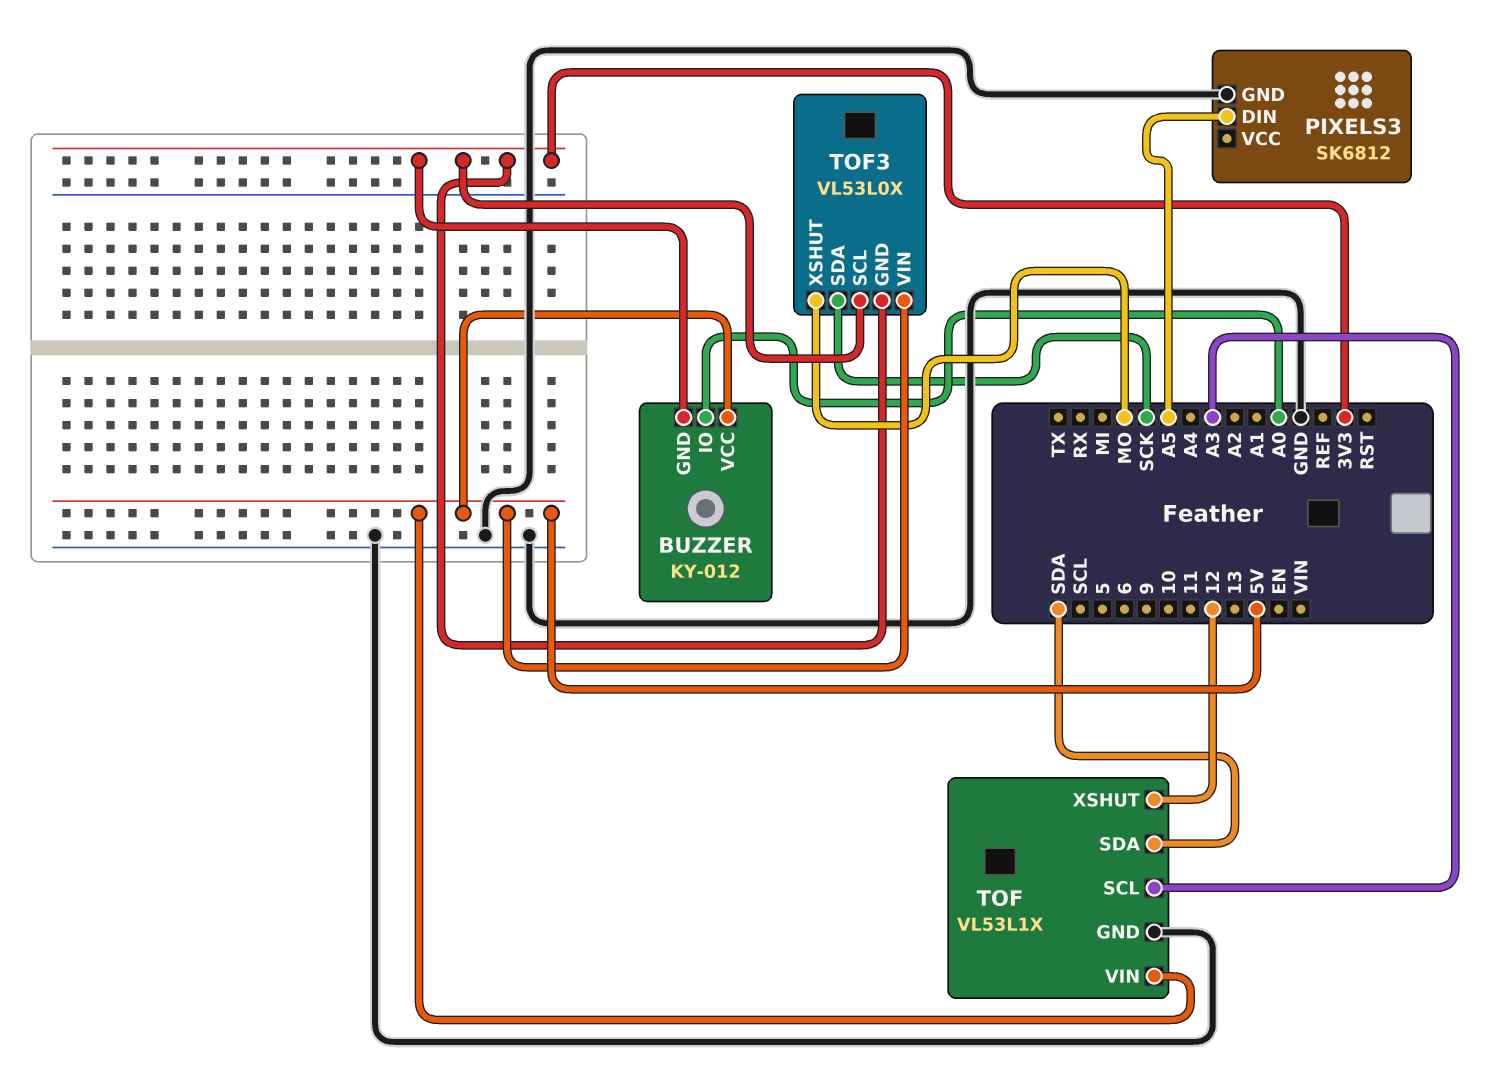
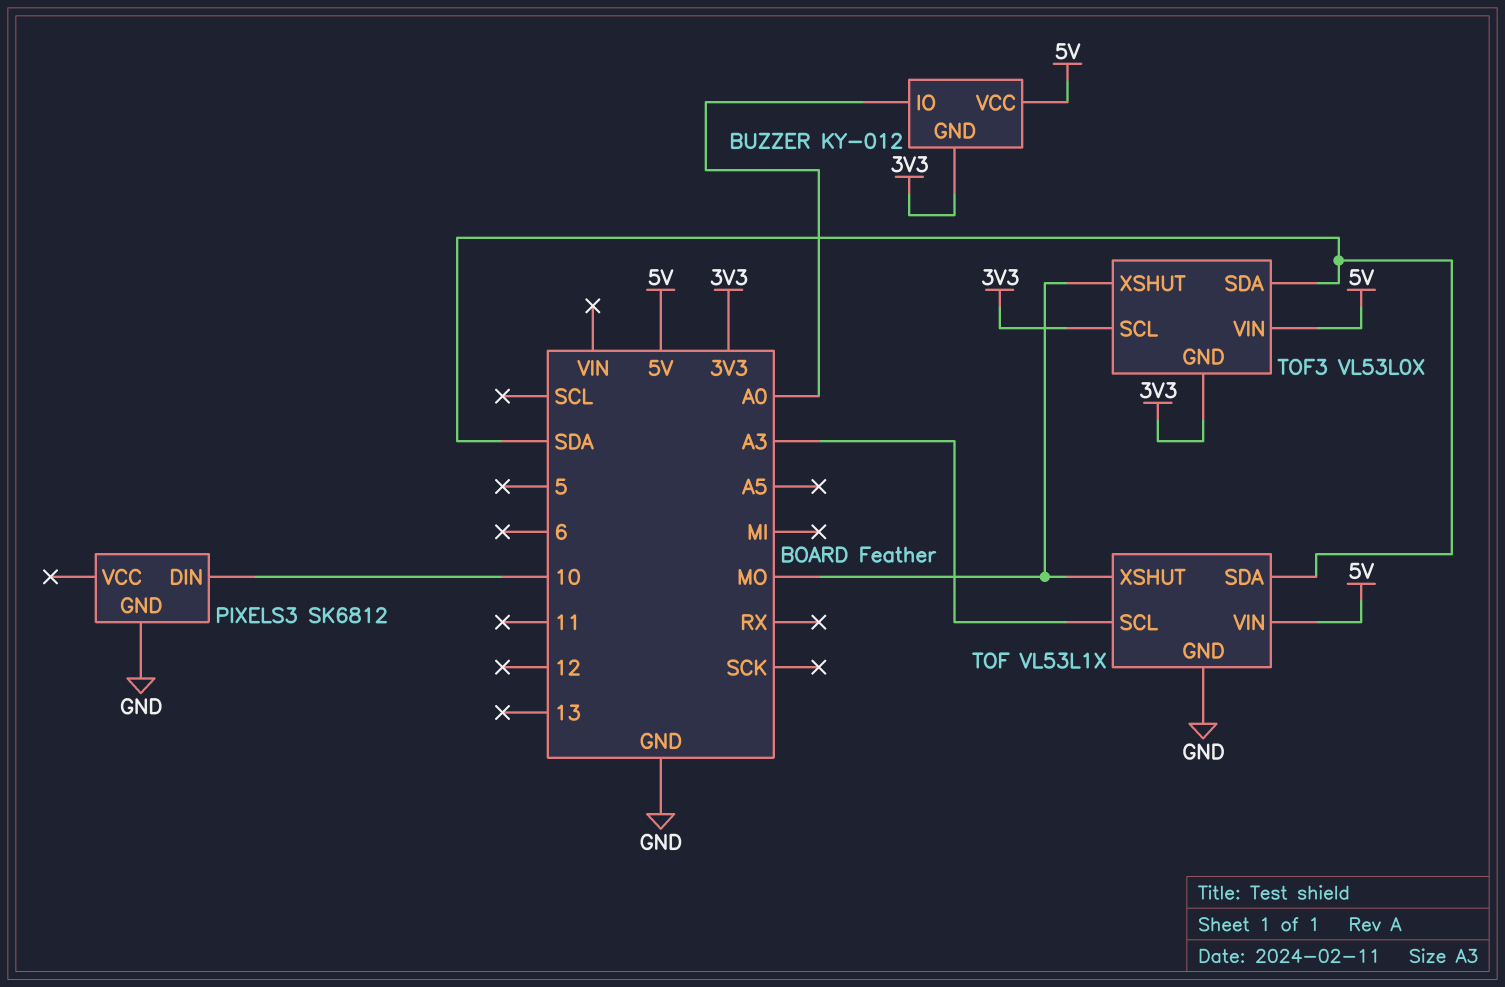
PIXELS3 pin DIN: A5 -> 10
TOF pin XSHUT: 12 -> MO
TOF3 pin SDA: SCK -> SDA

